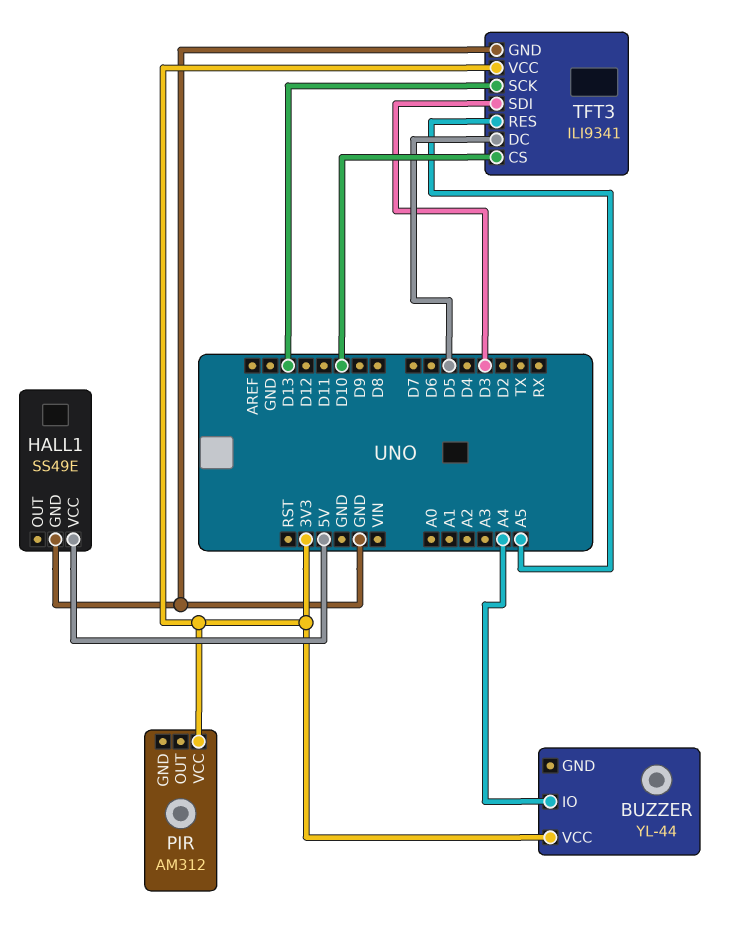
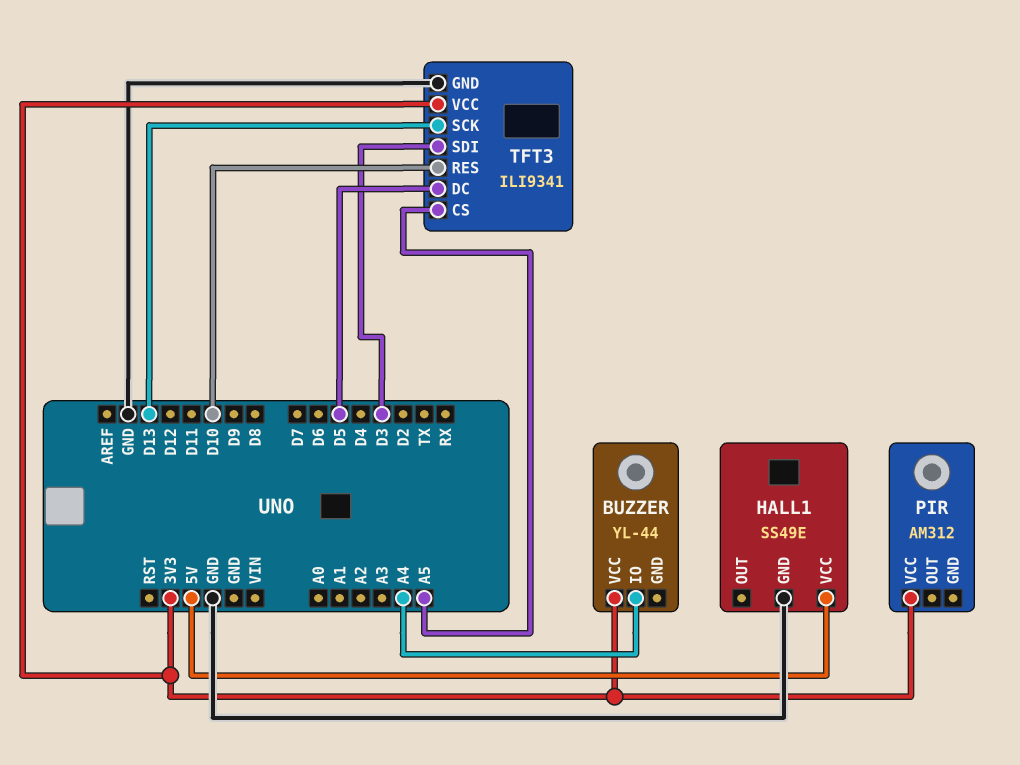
TFT3 pin CS: D10 -> A5
TFT3 pin RES: A5 -> D10

